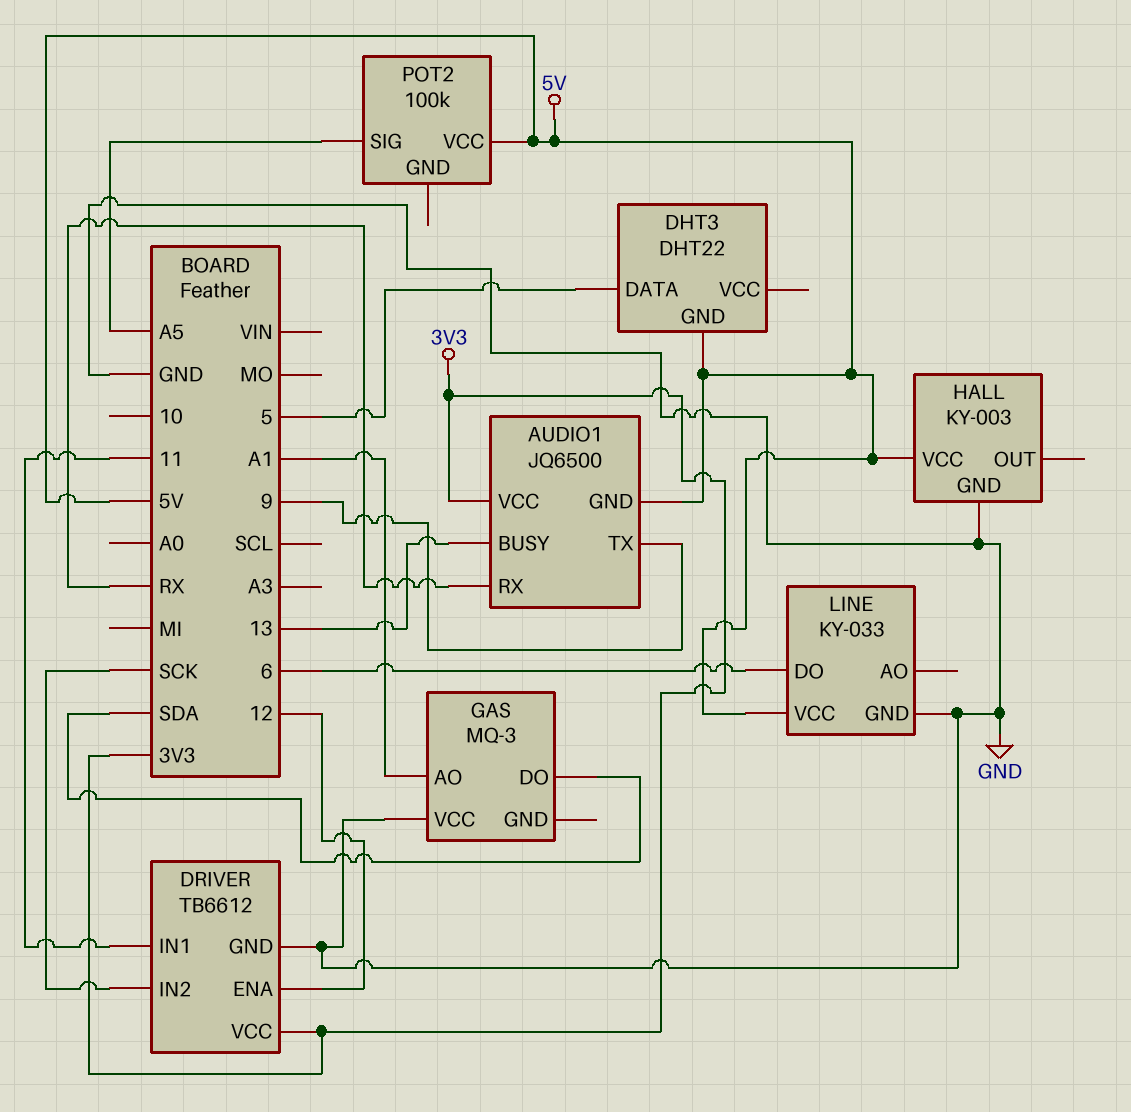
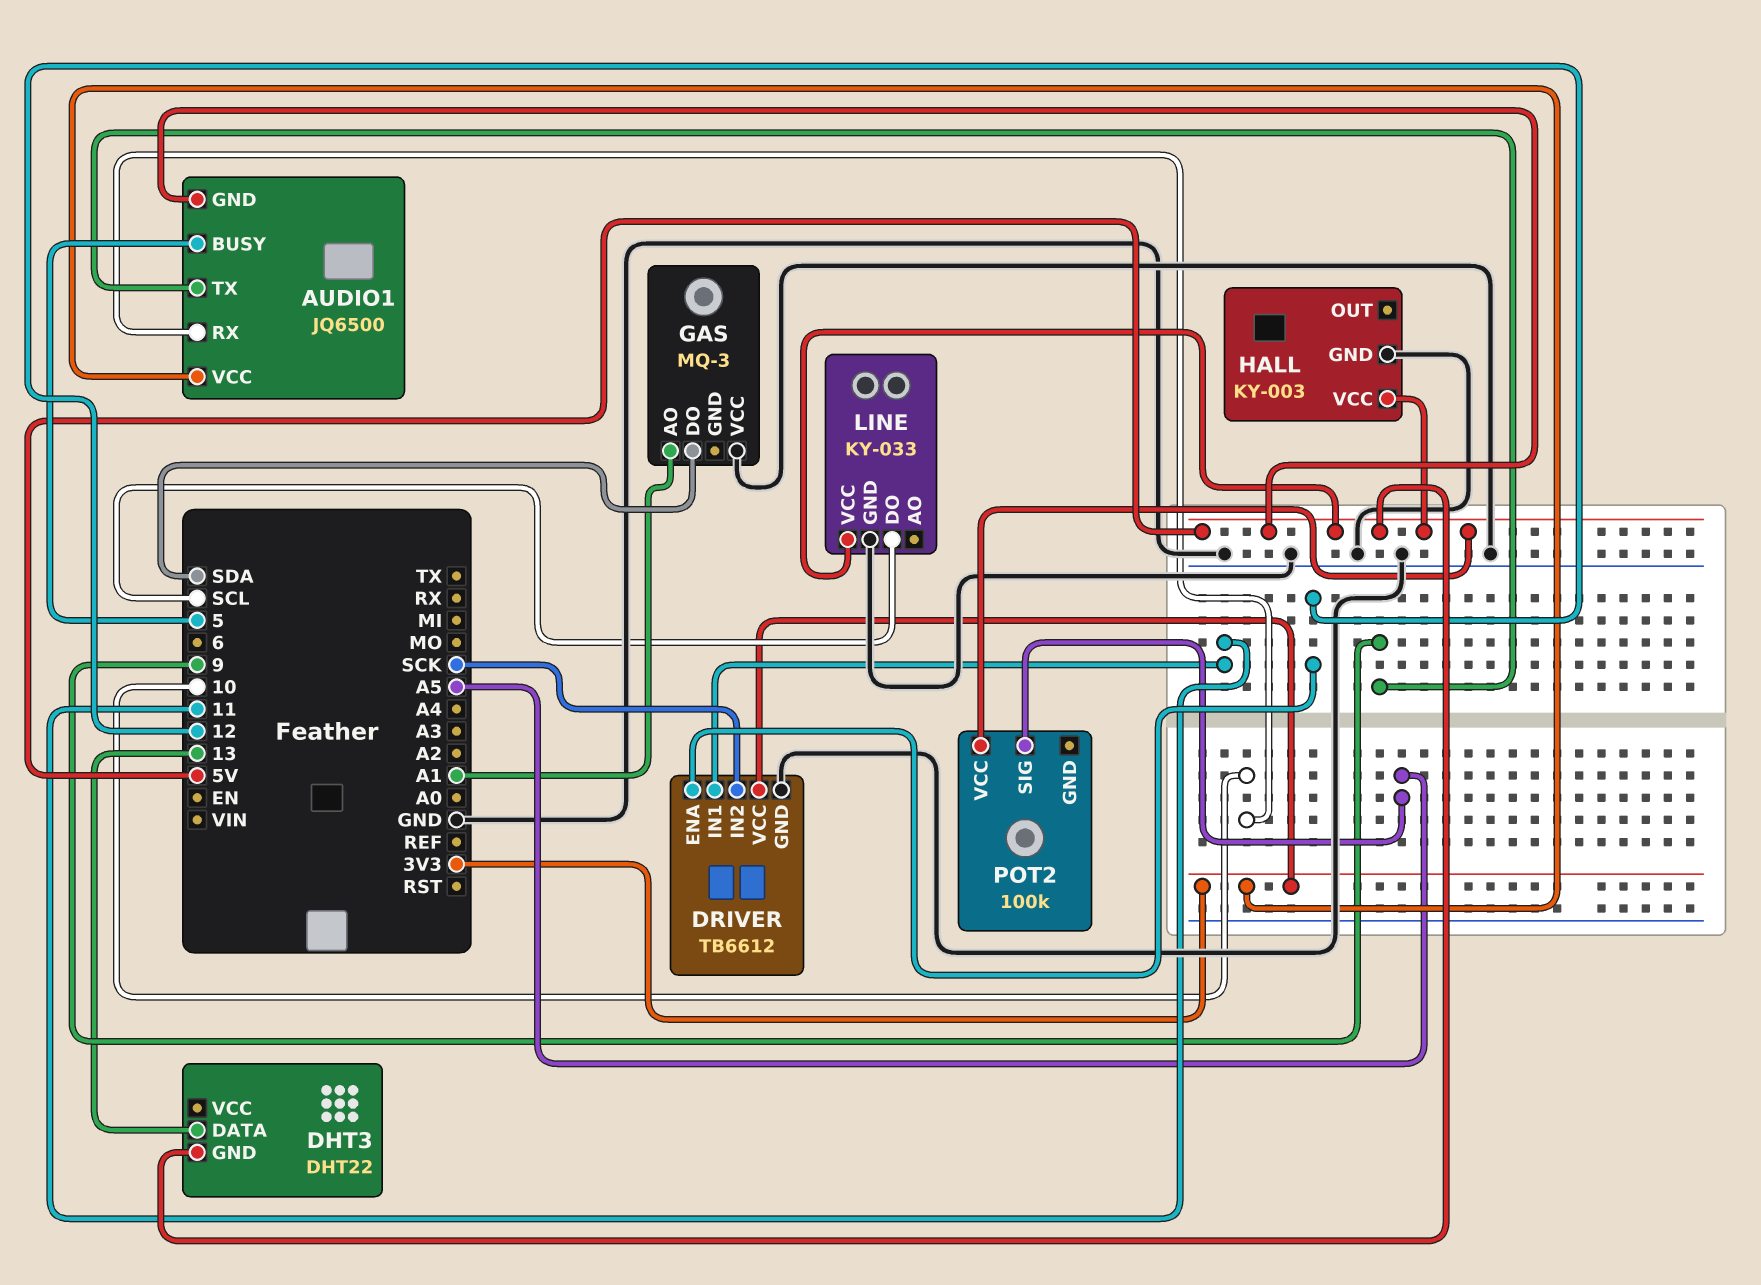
AUDIO1 pin BUSY: 13 -> 5
AUDIO1 pin RX: RX -> 10
DHT3 pin DATA: 5 -> 13
LINE pin DO: 6 -> SCL

